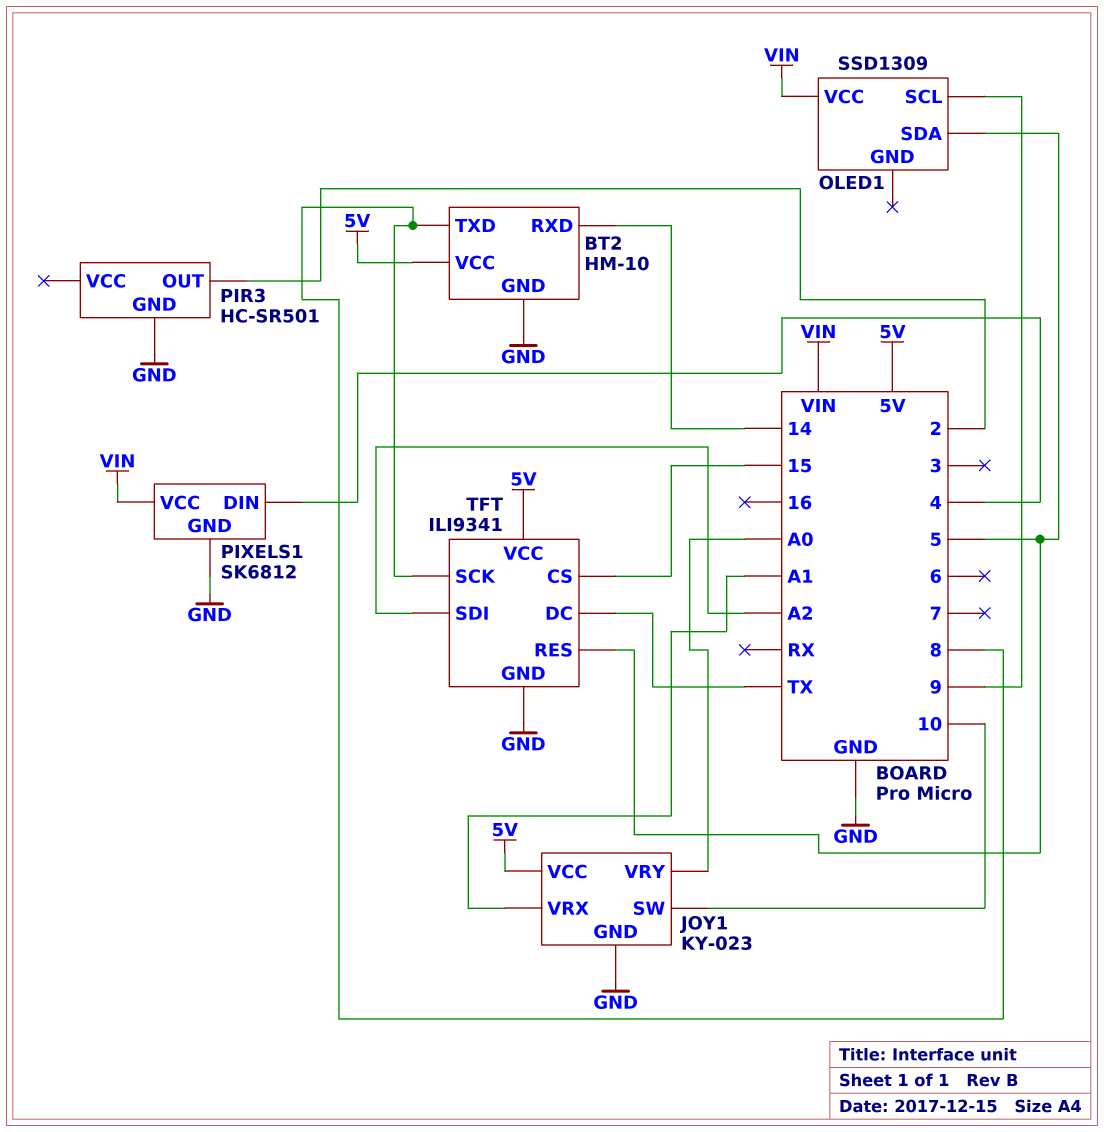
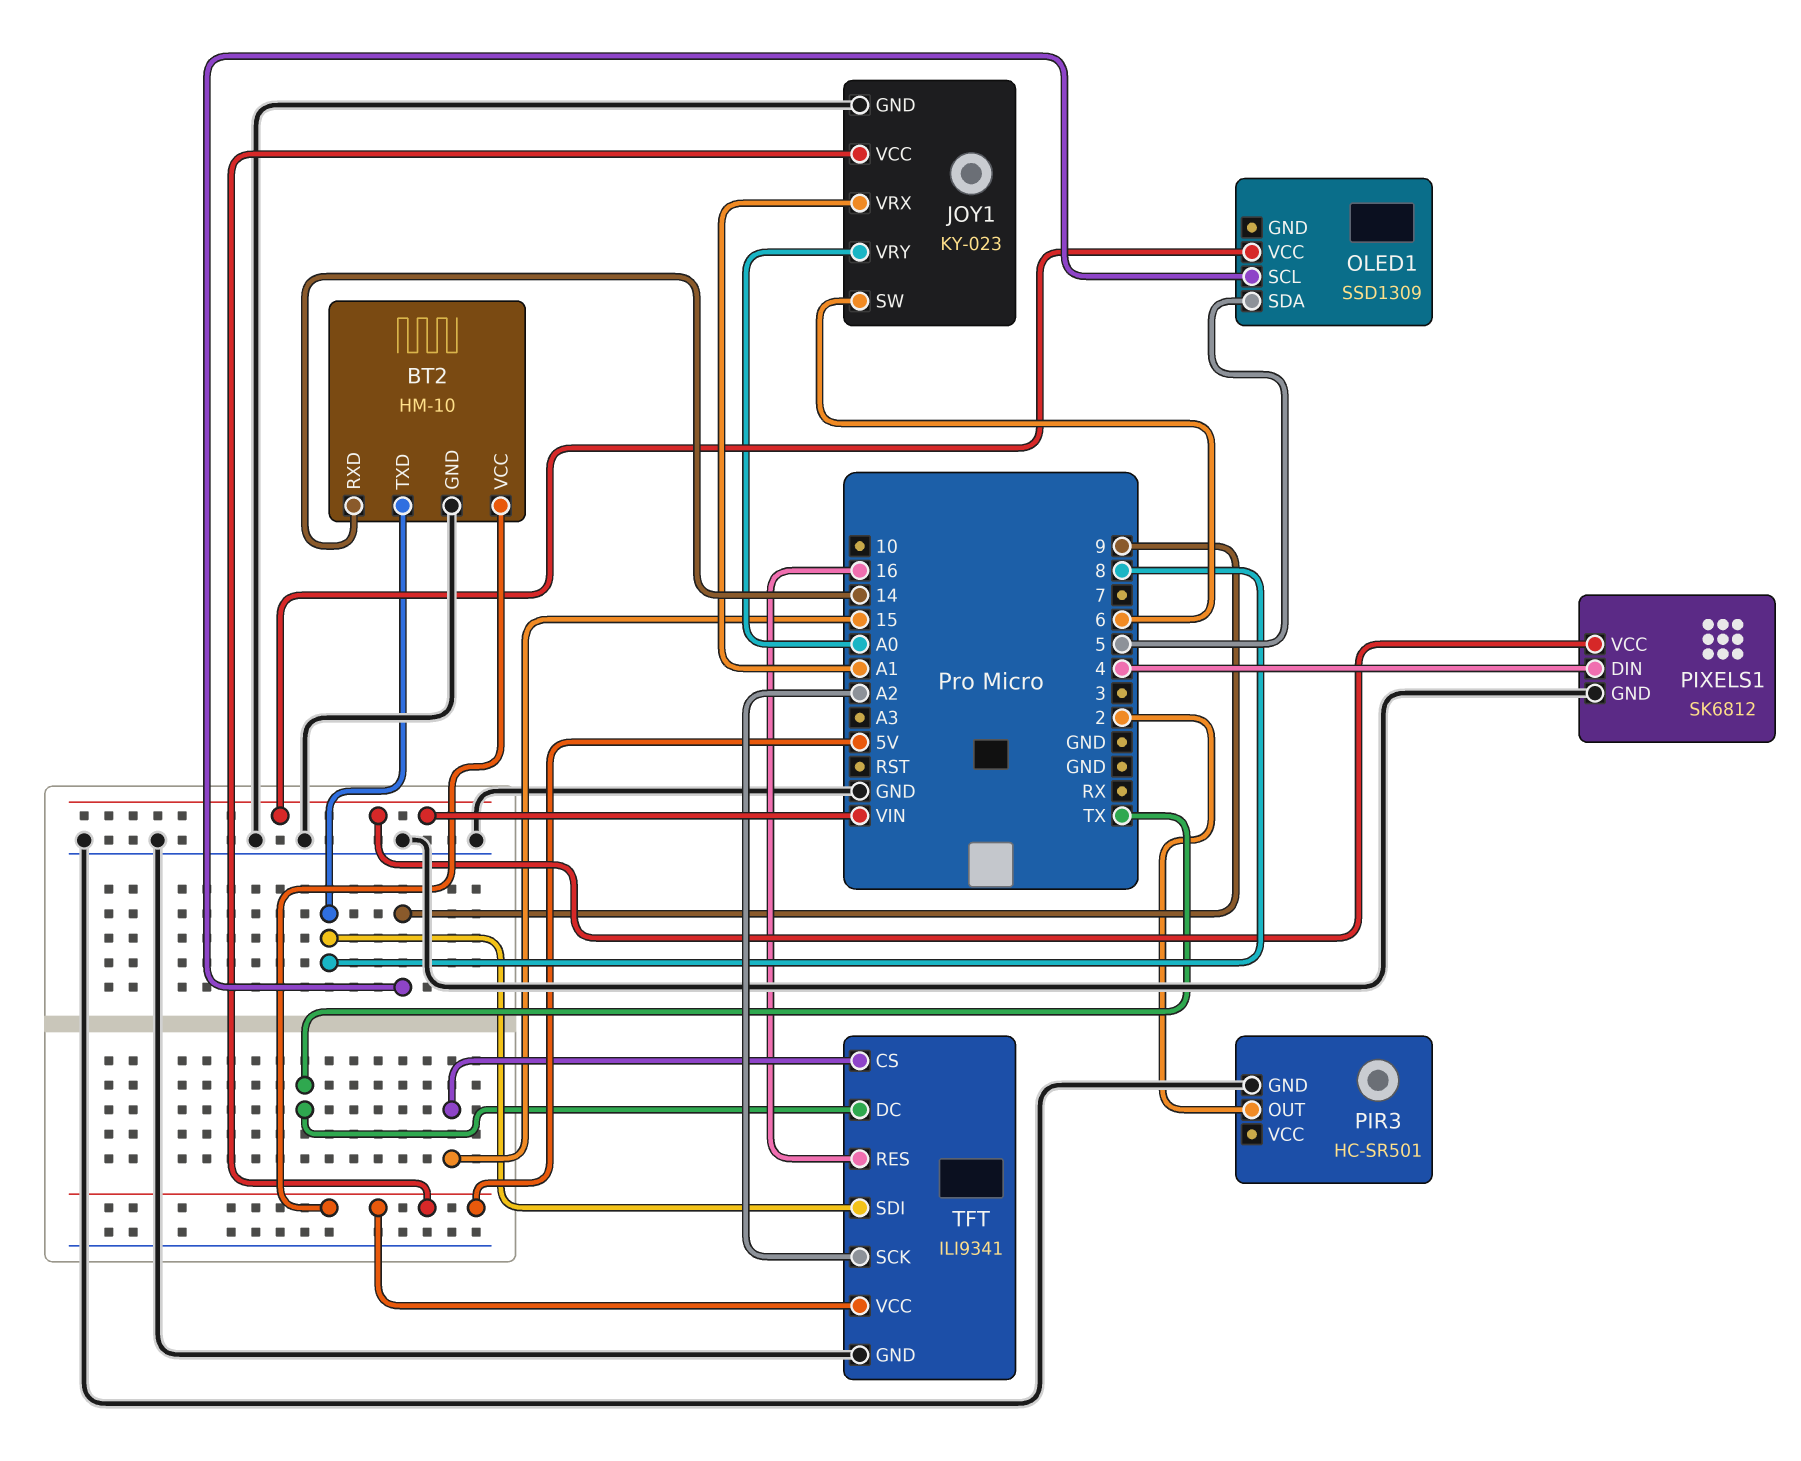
JOY1 pin SW: 10 -> 6
TFT pin RES: 5 -> 16
TFT pin SCK: 8 -> A2
TFT pin SDI: A2 -> 8

